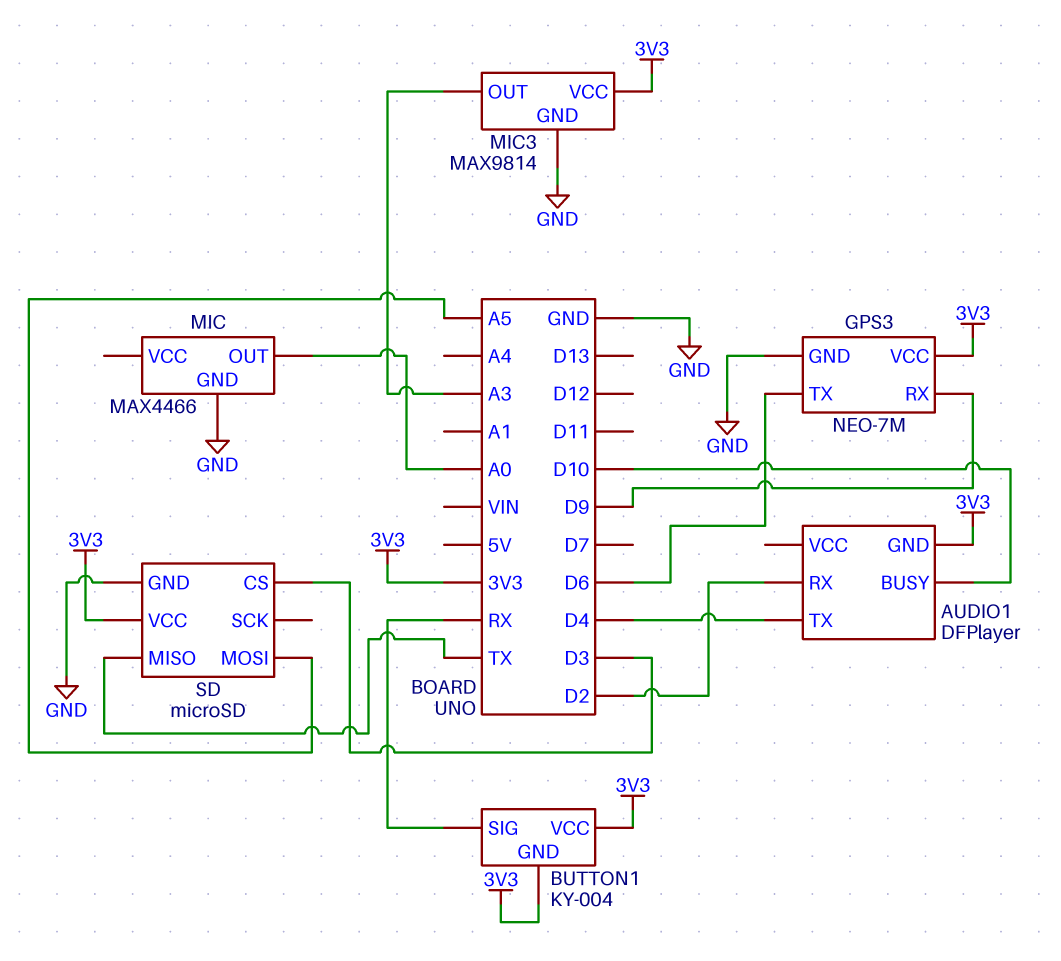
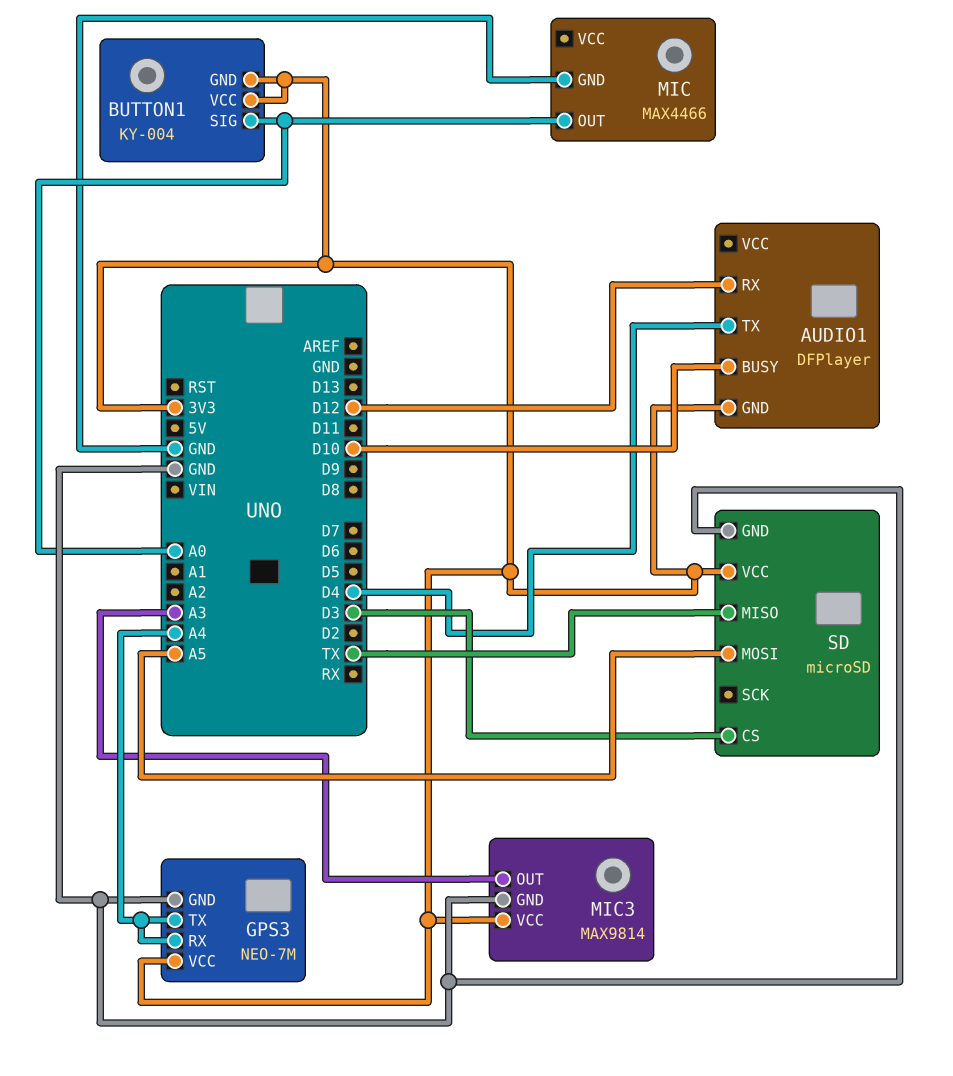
AUDIO1 pin RX: D2 -> D12
BUTTON1 pin SIG: RX -> A0
GPS3 pin RX: D9 -> A4
GPS3 pin TX: D6 -> A4

